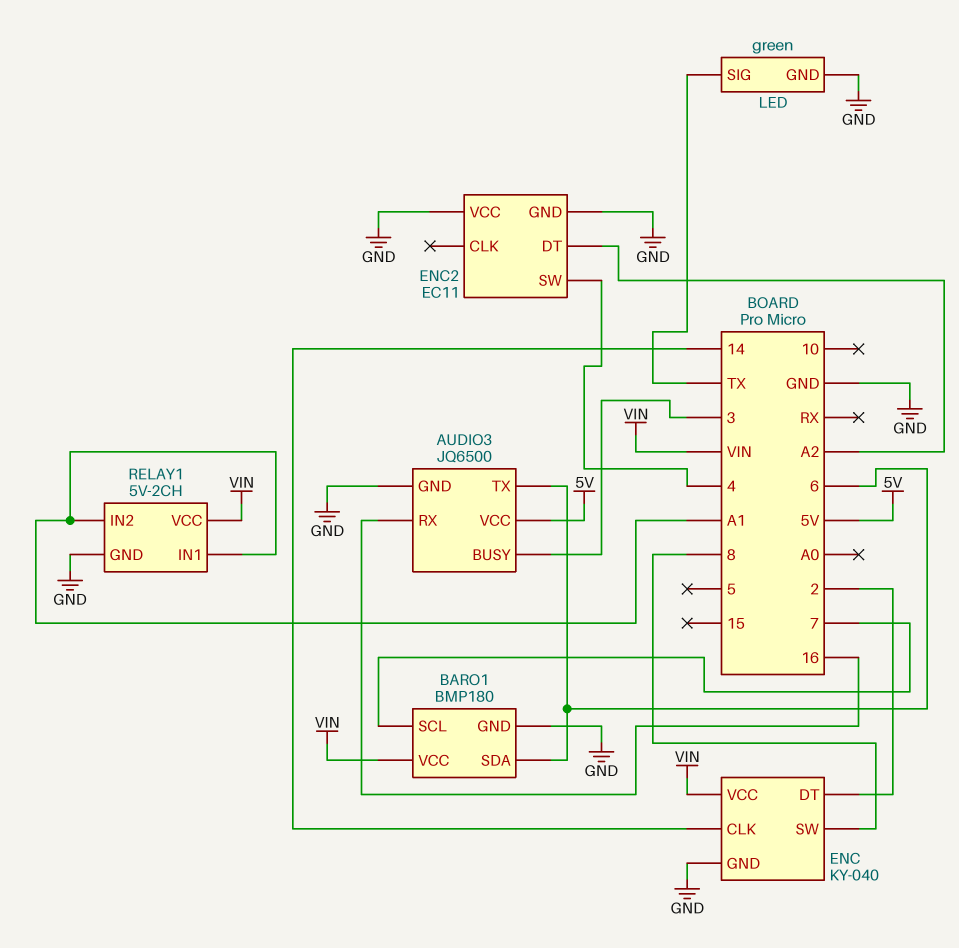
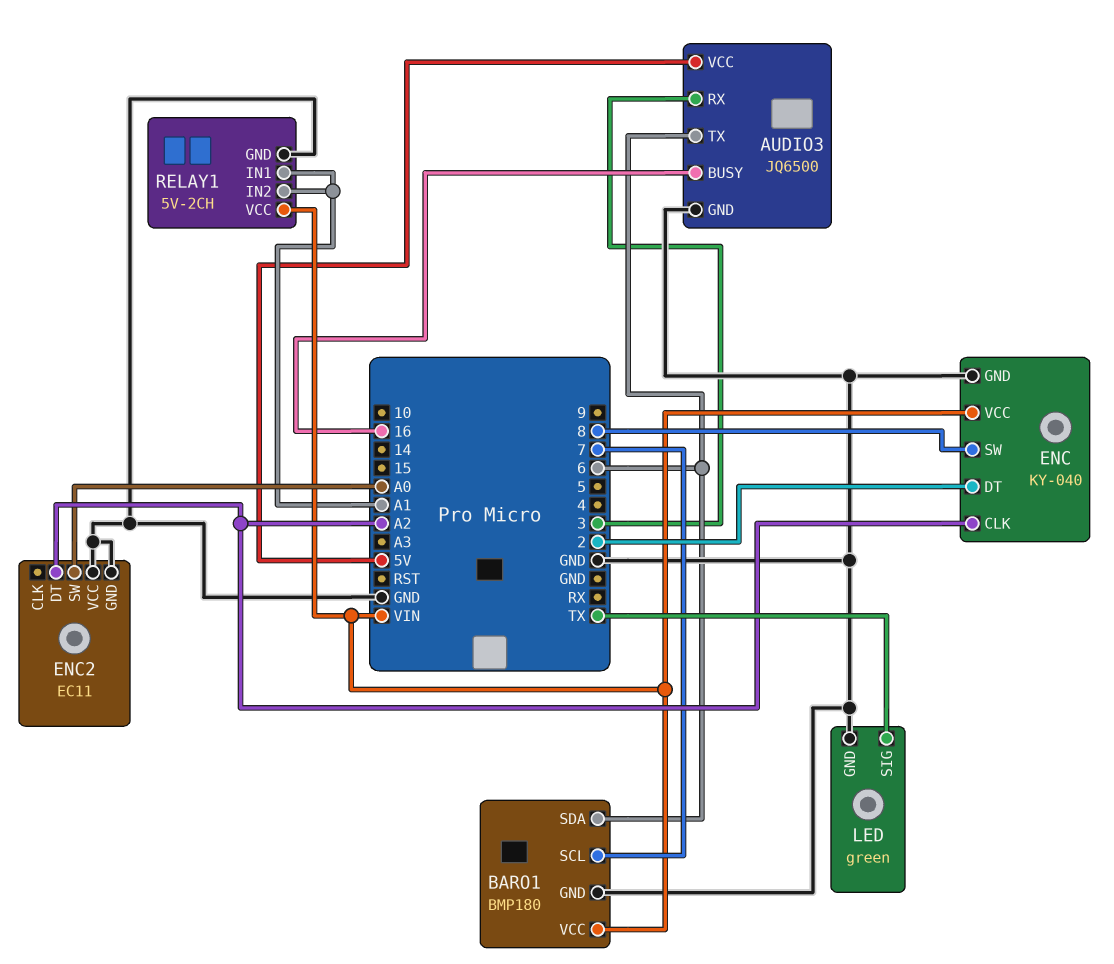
AUDIO3 pin BUSY: 3 -> 16
AUDIO3 pin RX: 16 -> 3
ENC pin CLK: 14 -> A2
ENC2 pin SW: 4 -> A0

